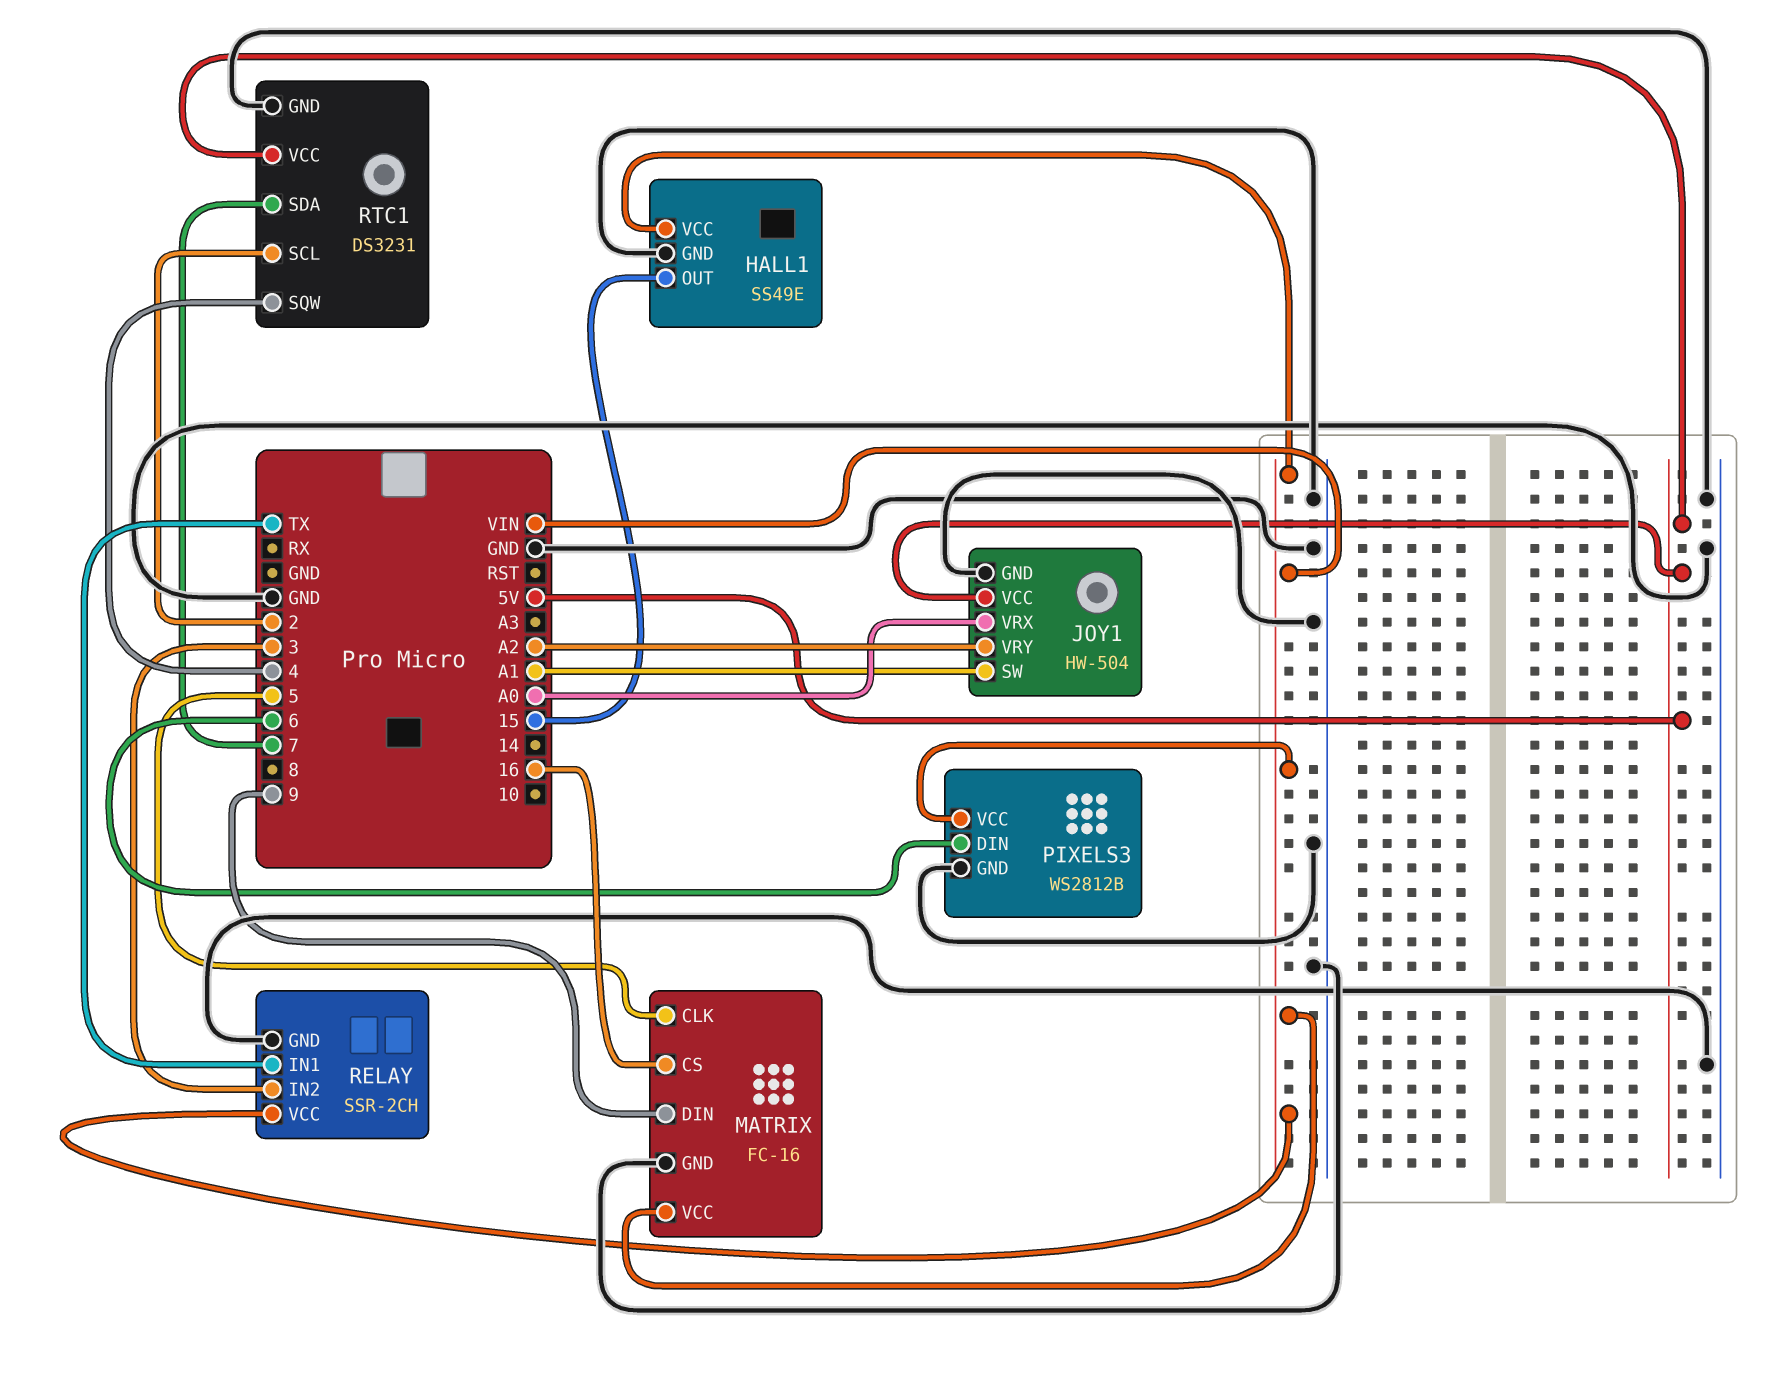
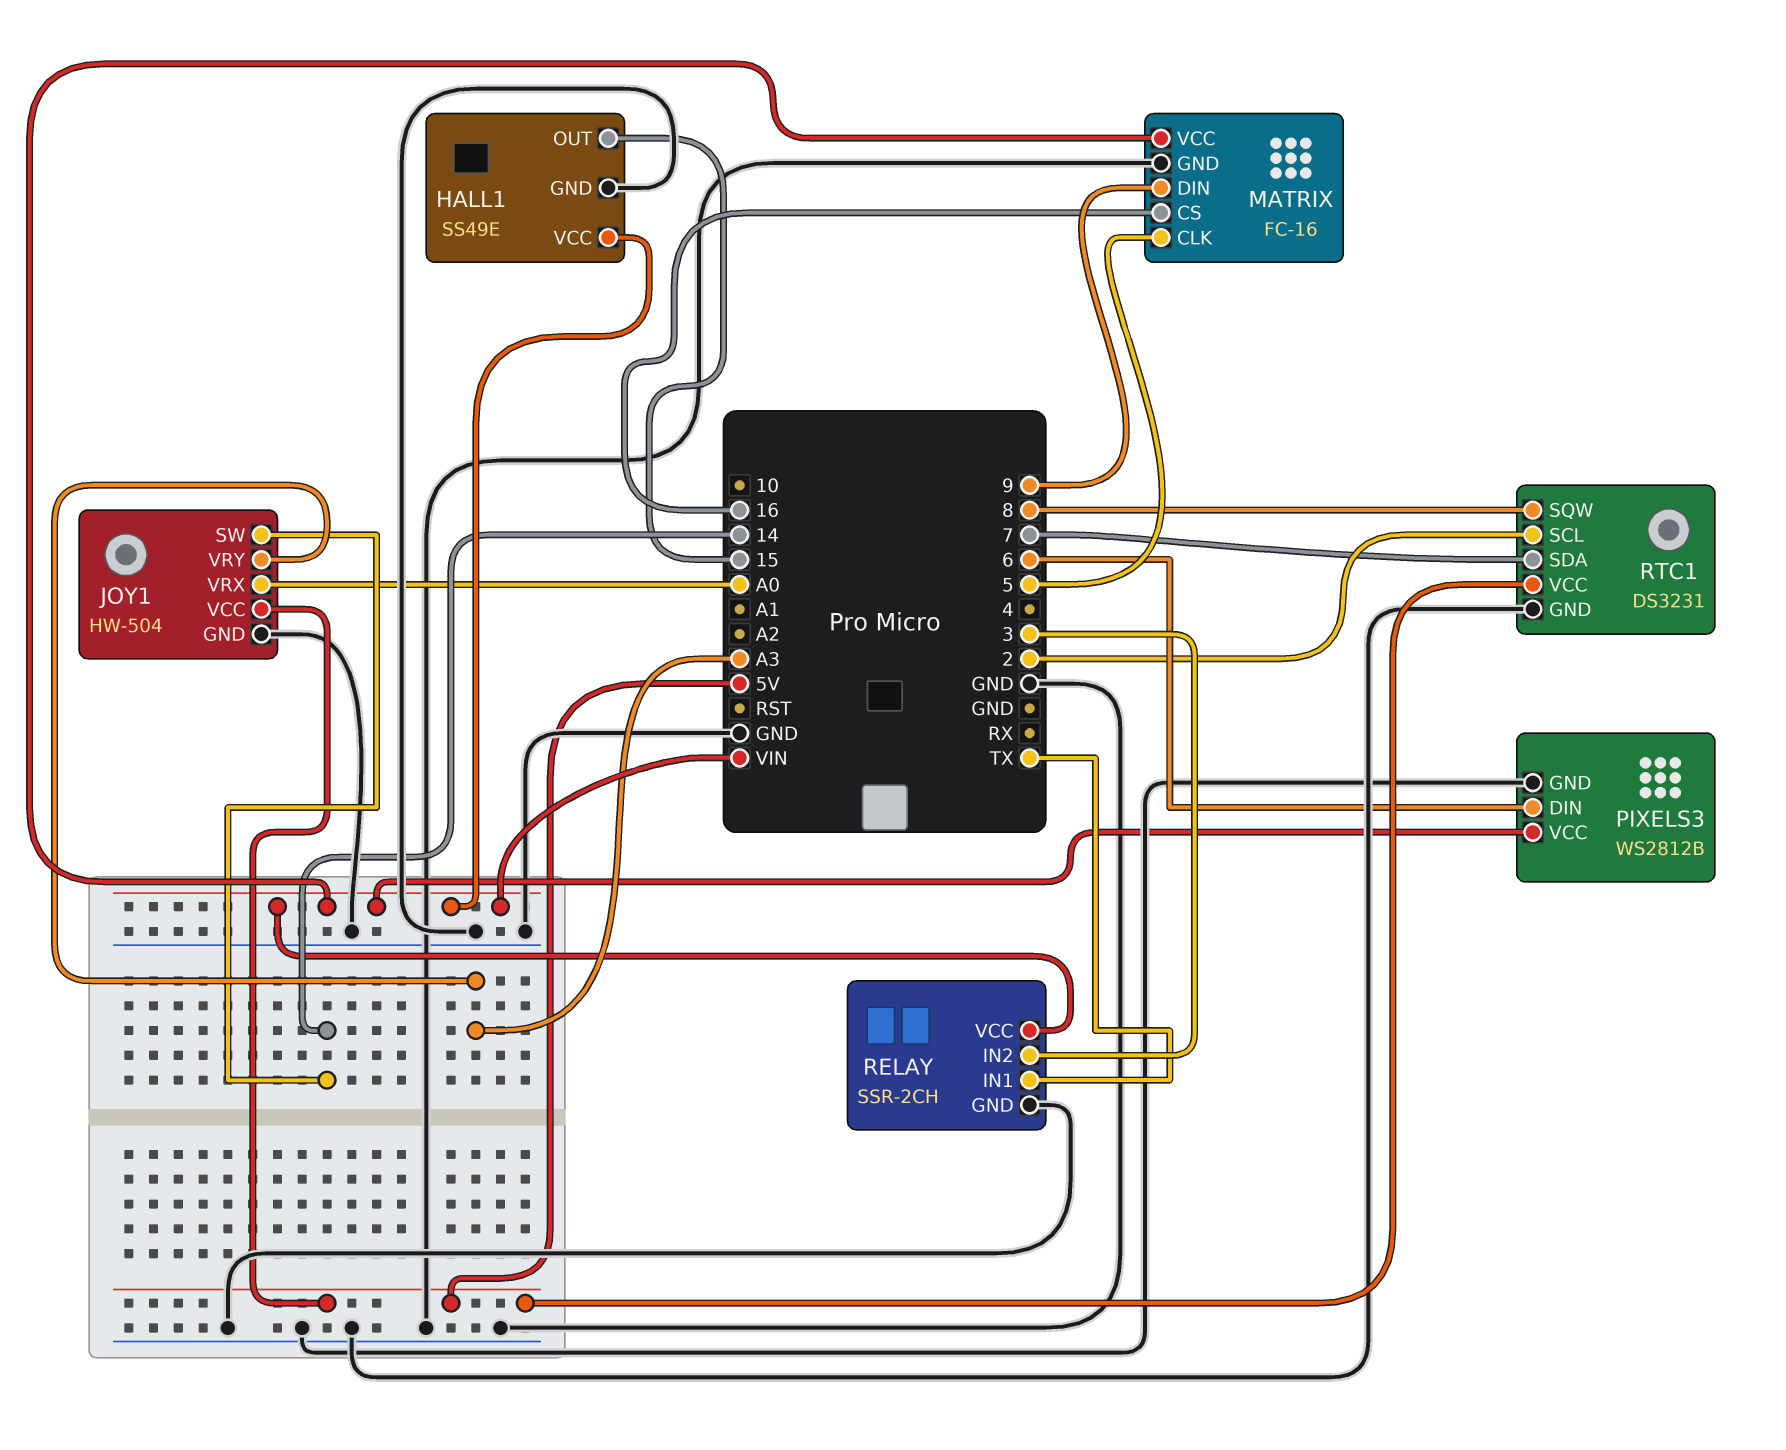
JOY1 pin SW: A1 -> 14
JOY1 pin VRY: A2 -> A3
RTC1 pin SQW: 4 -> 8

